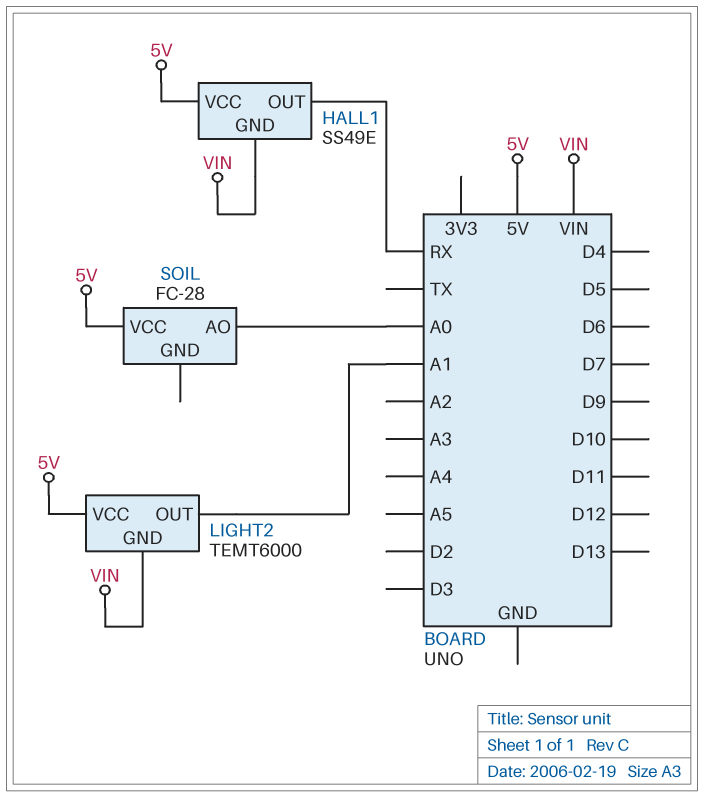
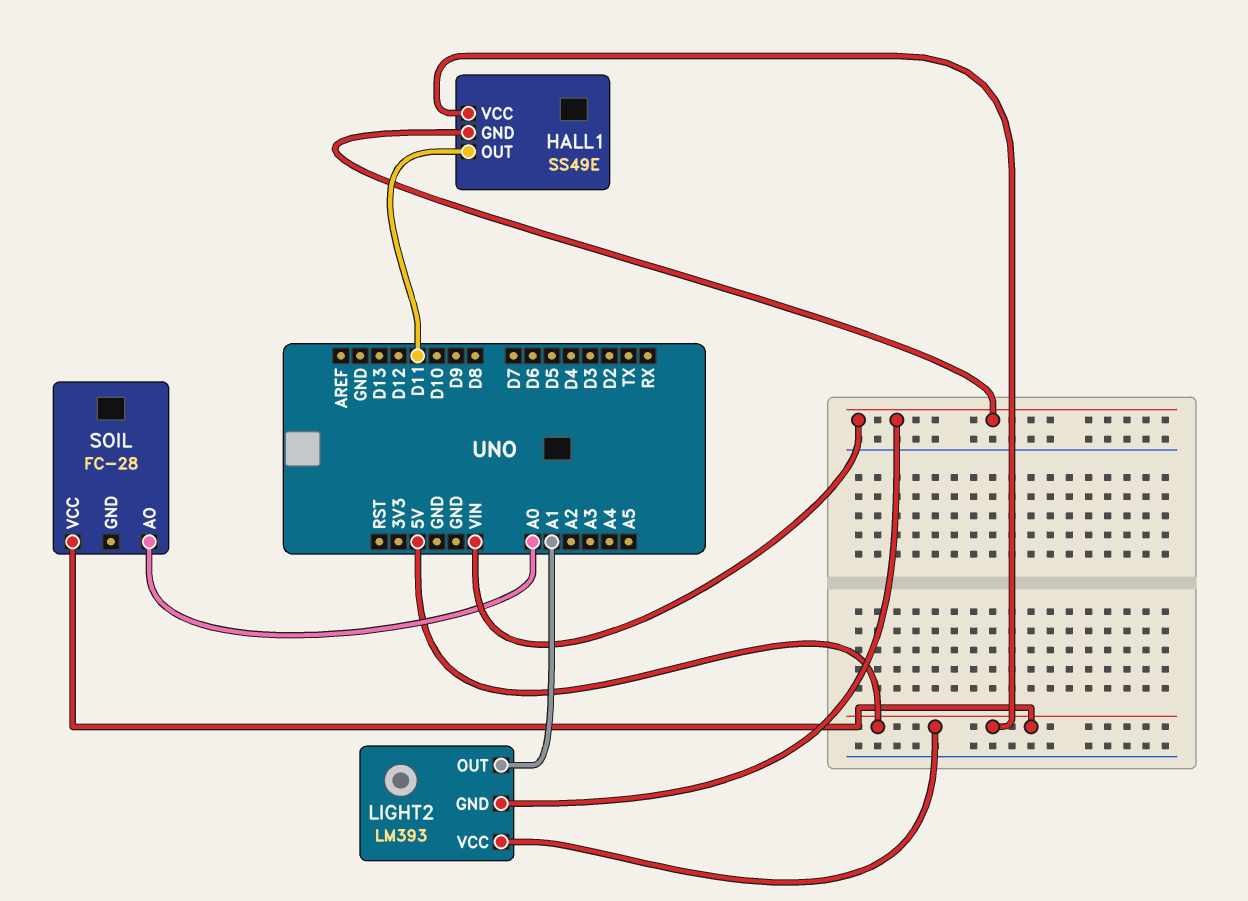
HALL1 pin OUT: RX -> D11
LIGHT2: TEMT6000 -> LM393

